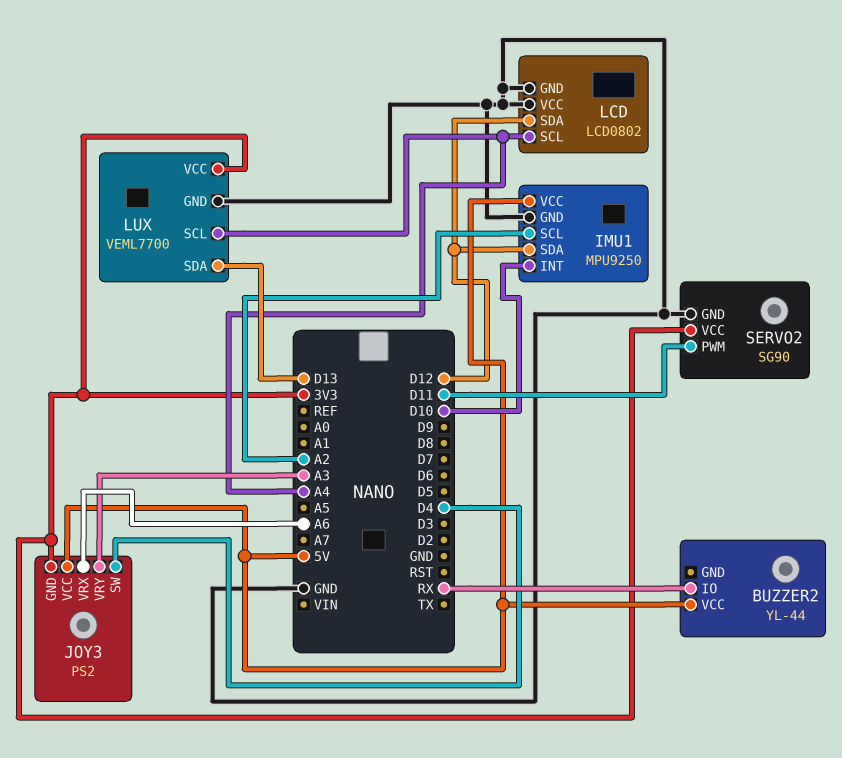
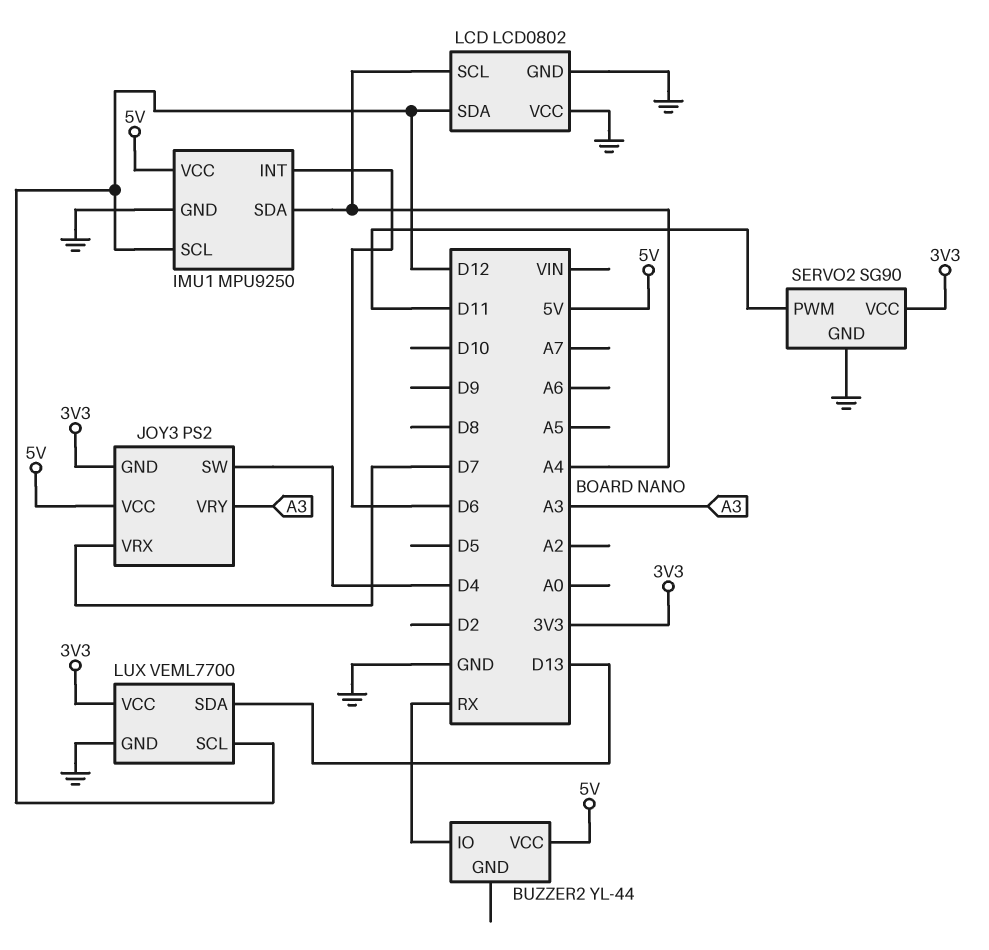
IMU1 pin INT: D10 -> D6
IMU1 pin SCL: A2 -> D12
IMU1 pin SDA: D12 -> A4
JOY3 pin VRX: A6 -> D7
LUX pin SCL: A4 -> D12

